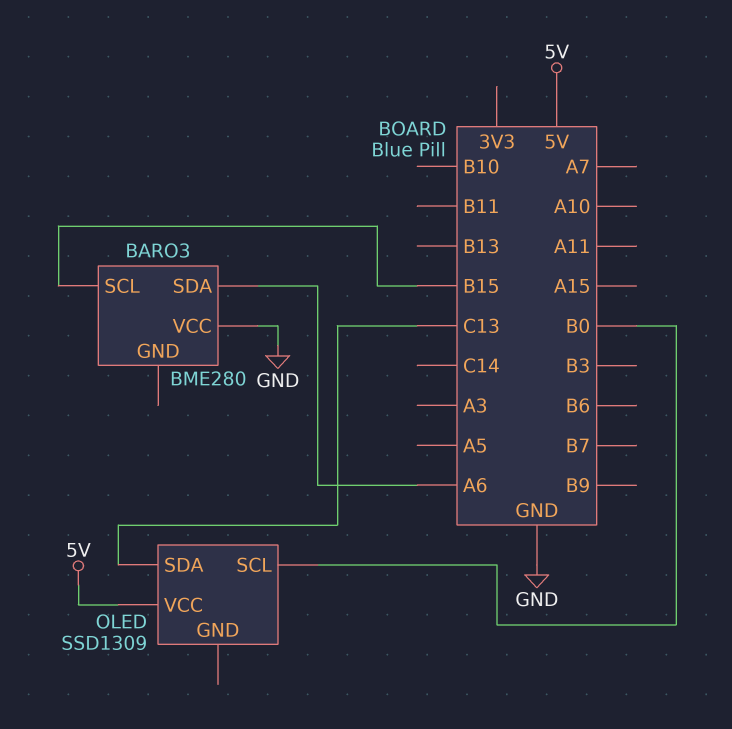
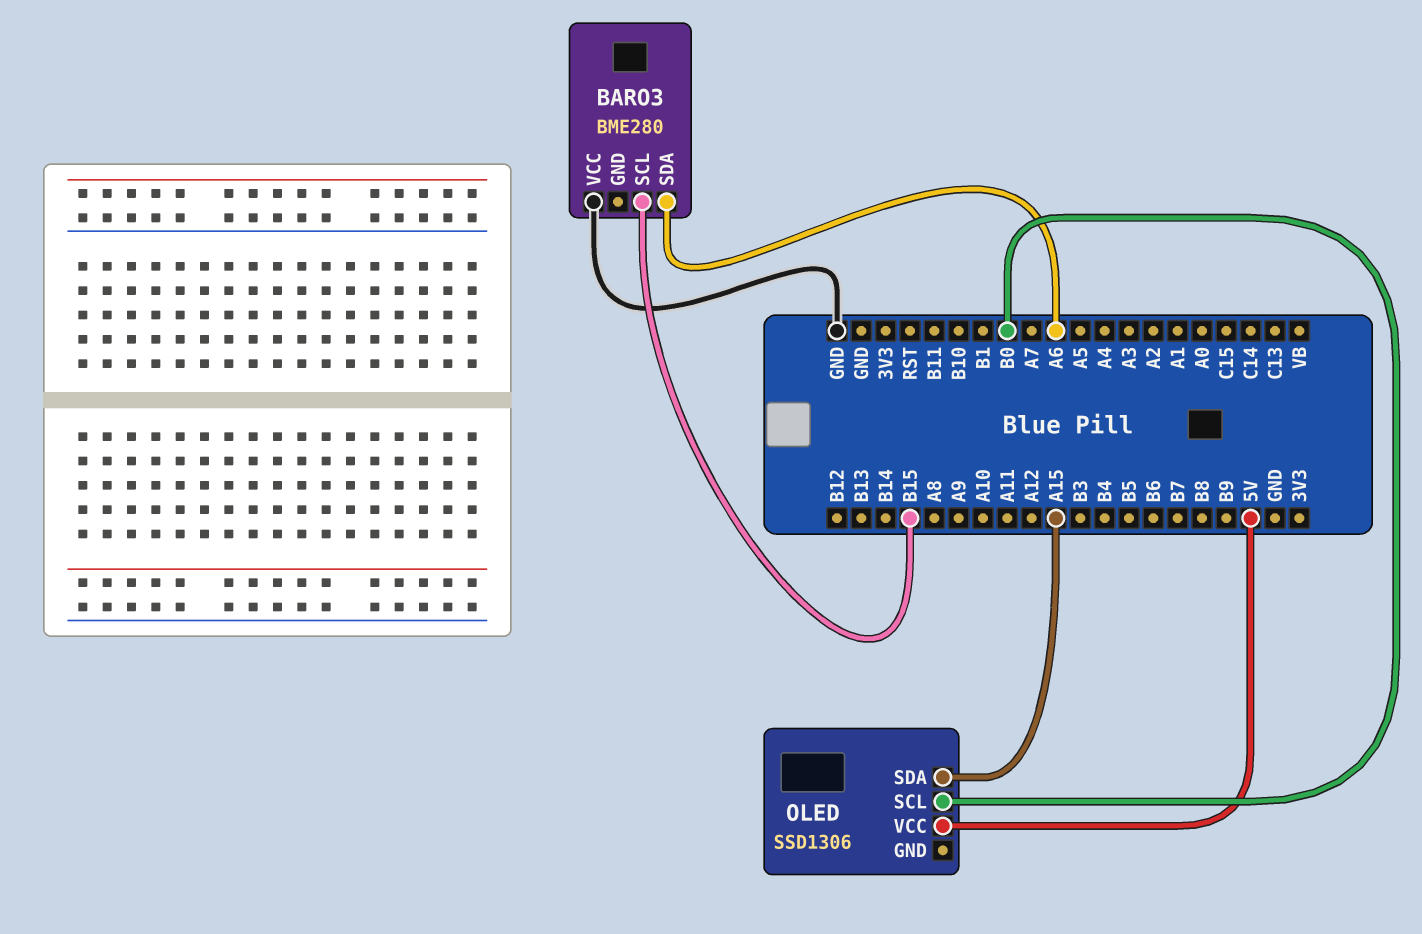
OLED: SSD1309 -> SSD1306
OLED pin SDA: C13 -> A15

